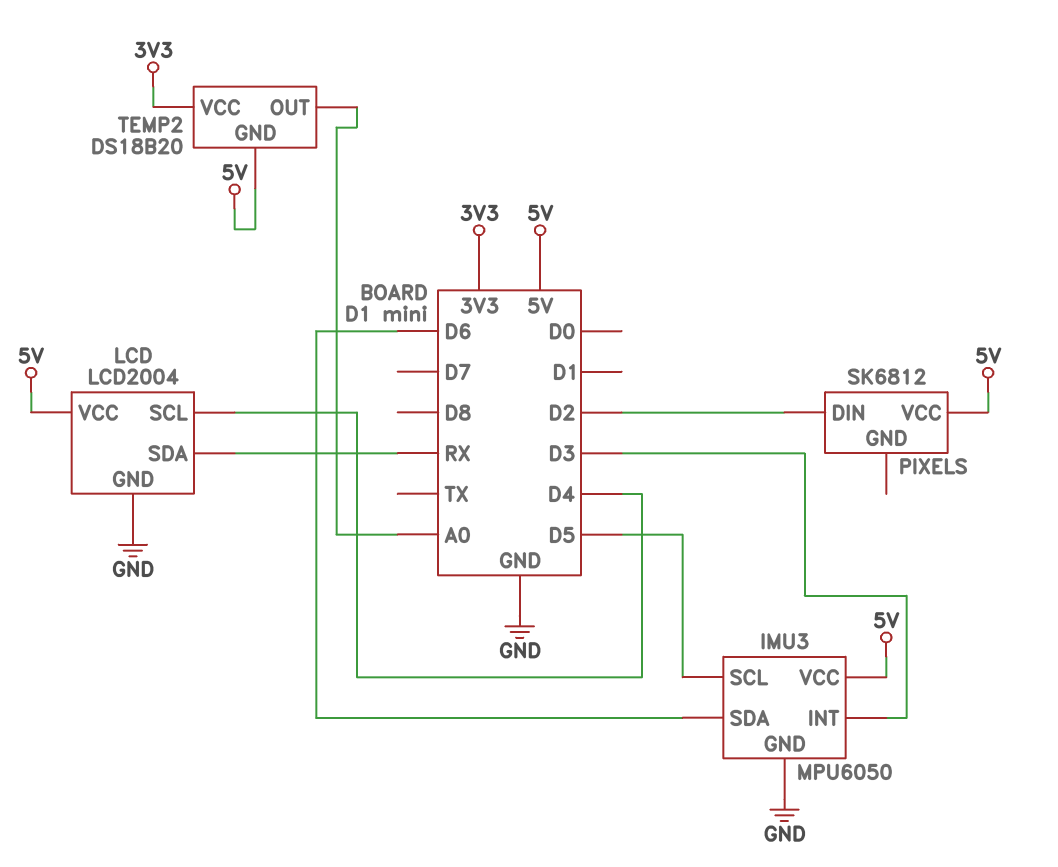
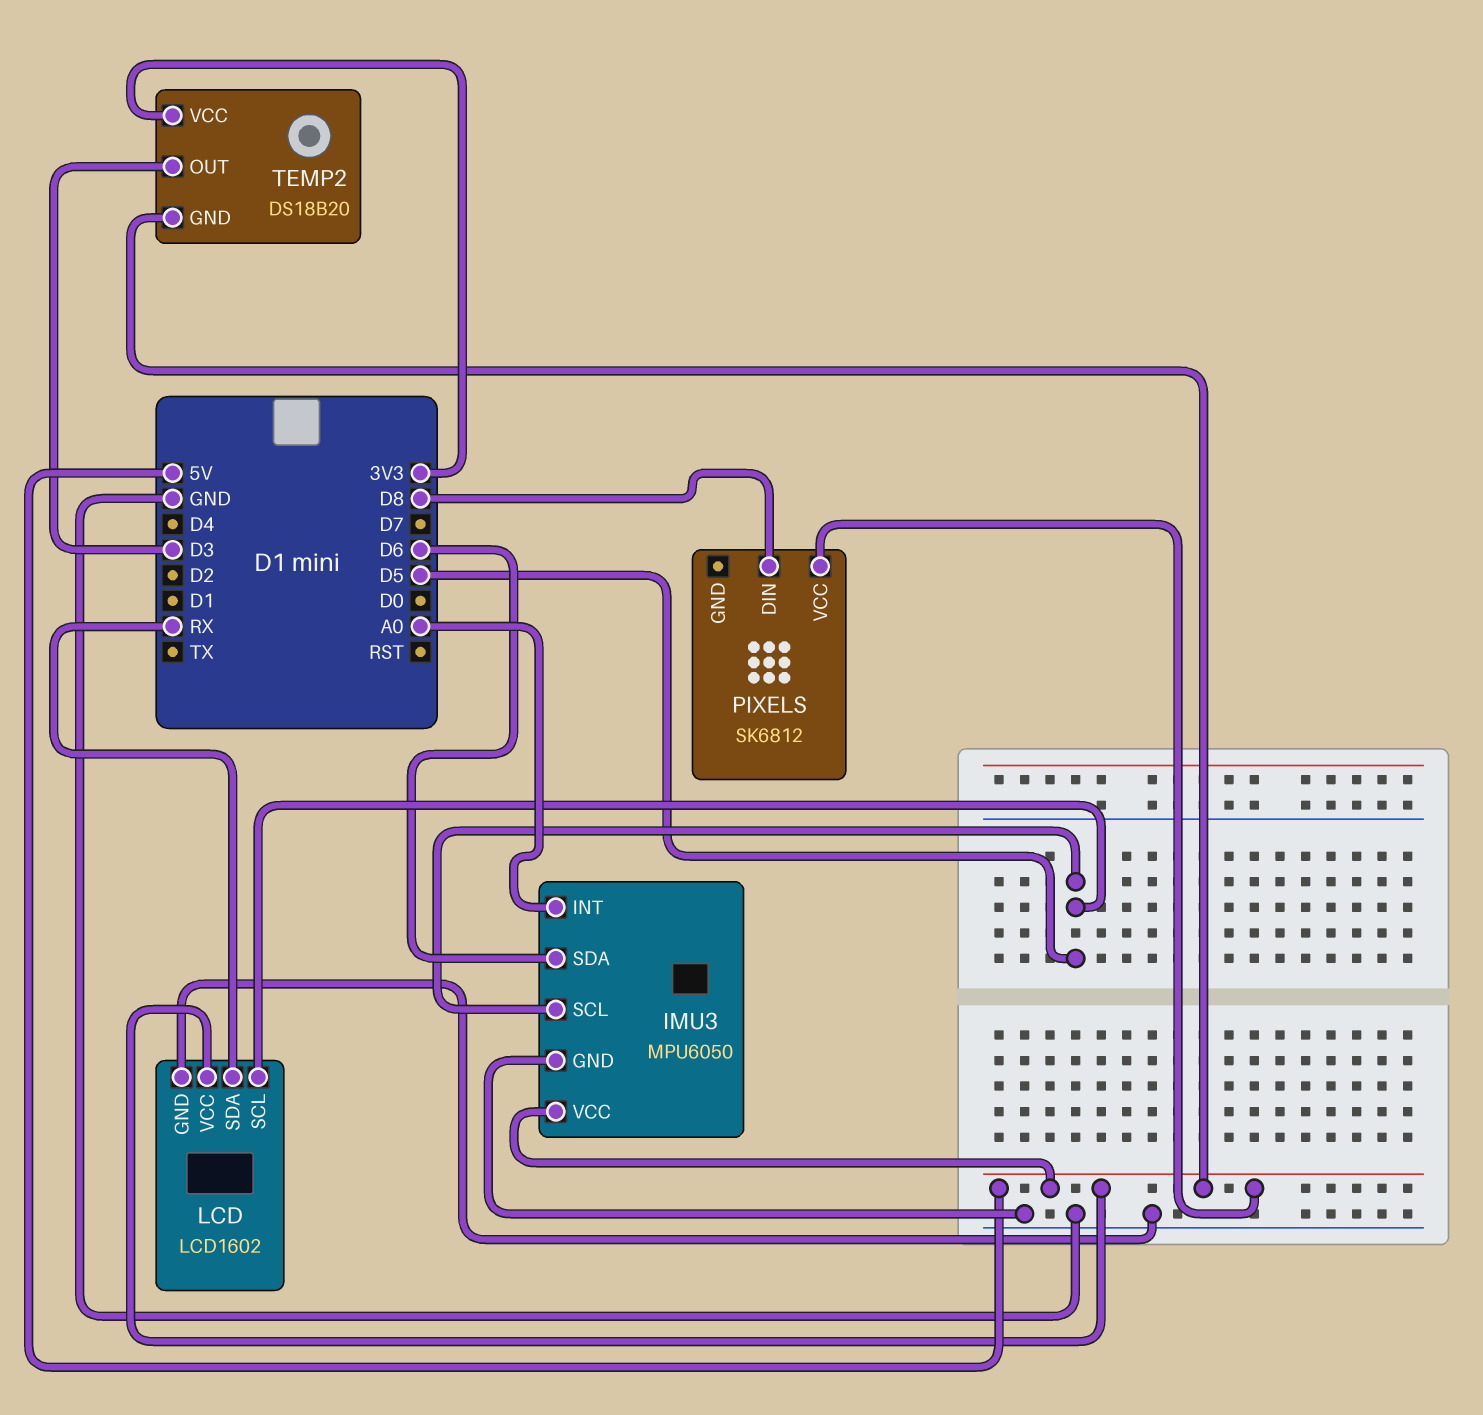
IMU3 pin INT: D3 -> A0
LCD: LCD2004 -> LCD1602
LCD pin SCL: D4 -> D5
PIXELS pin DIN: D2 -> D8
TEMP2 pin OUT: A0 -> D3

